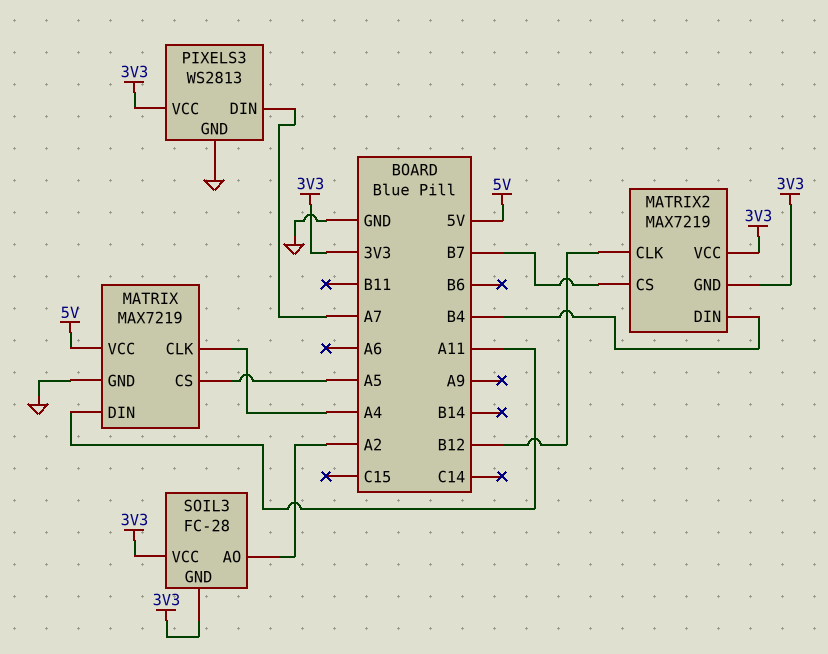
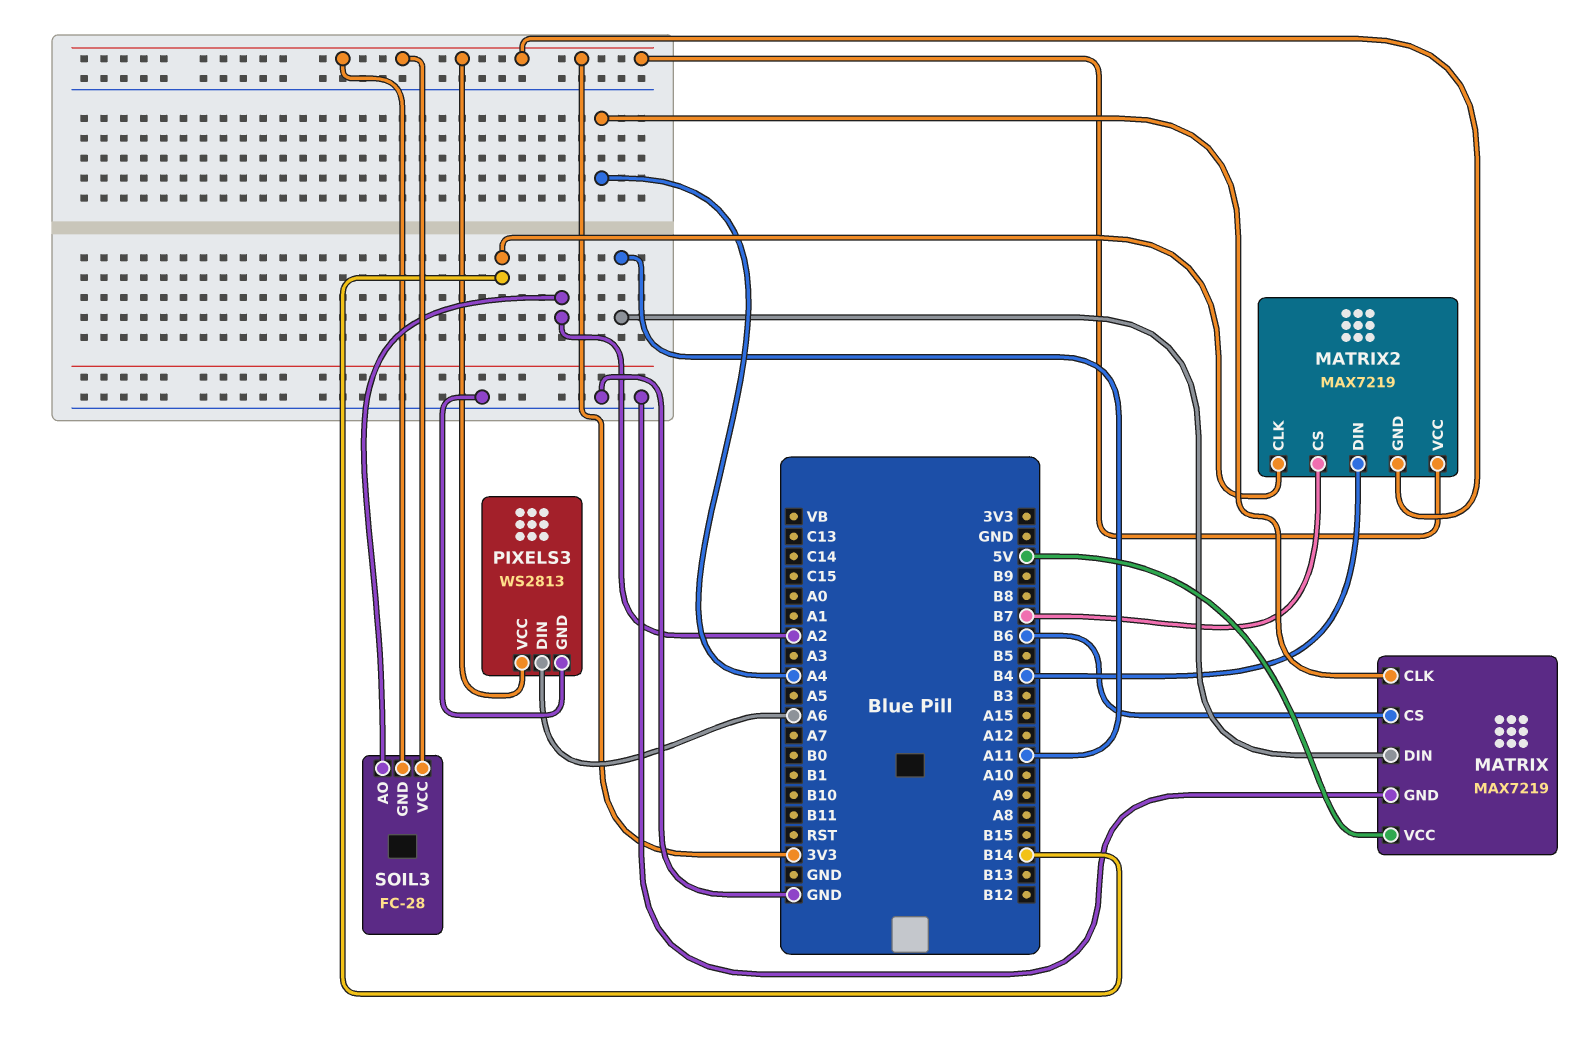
MATRIX pin CS: A5 -> B6
MATRIX2 pin CLK: B12 -> B14
PIXELS3 pin DIN: A7 -> A6

